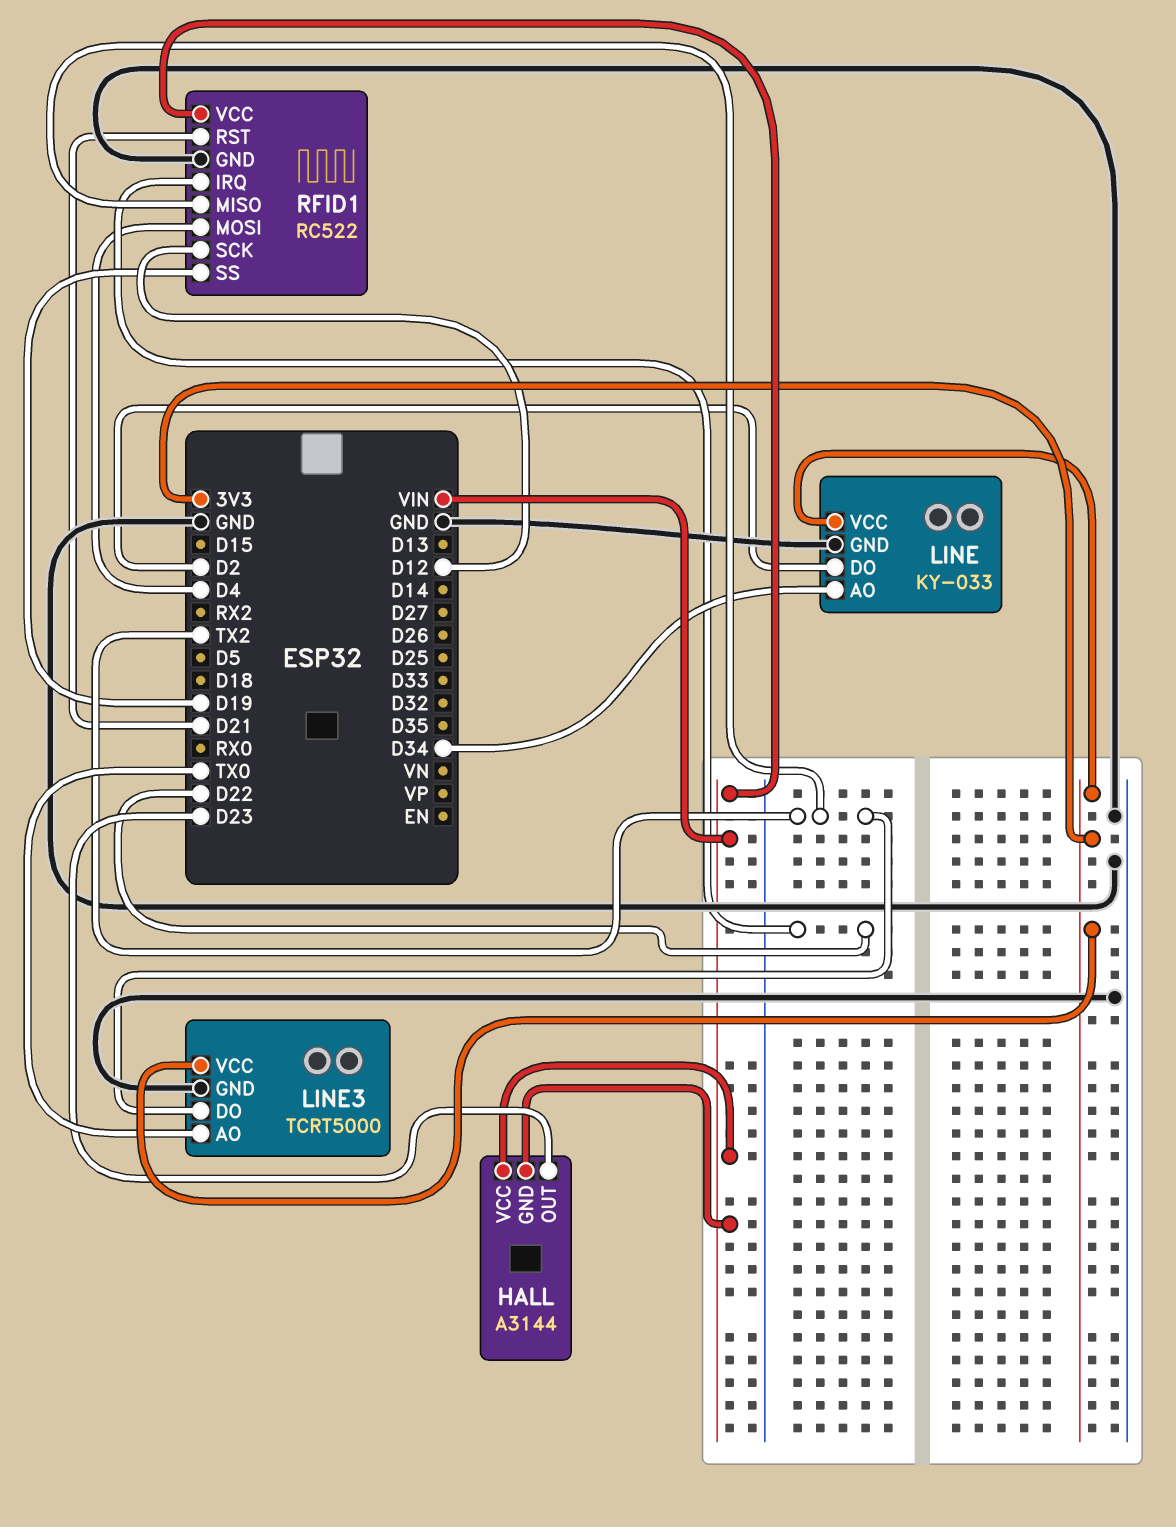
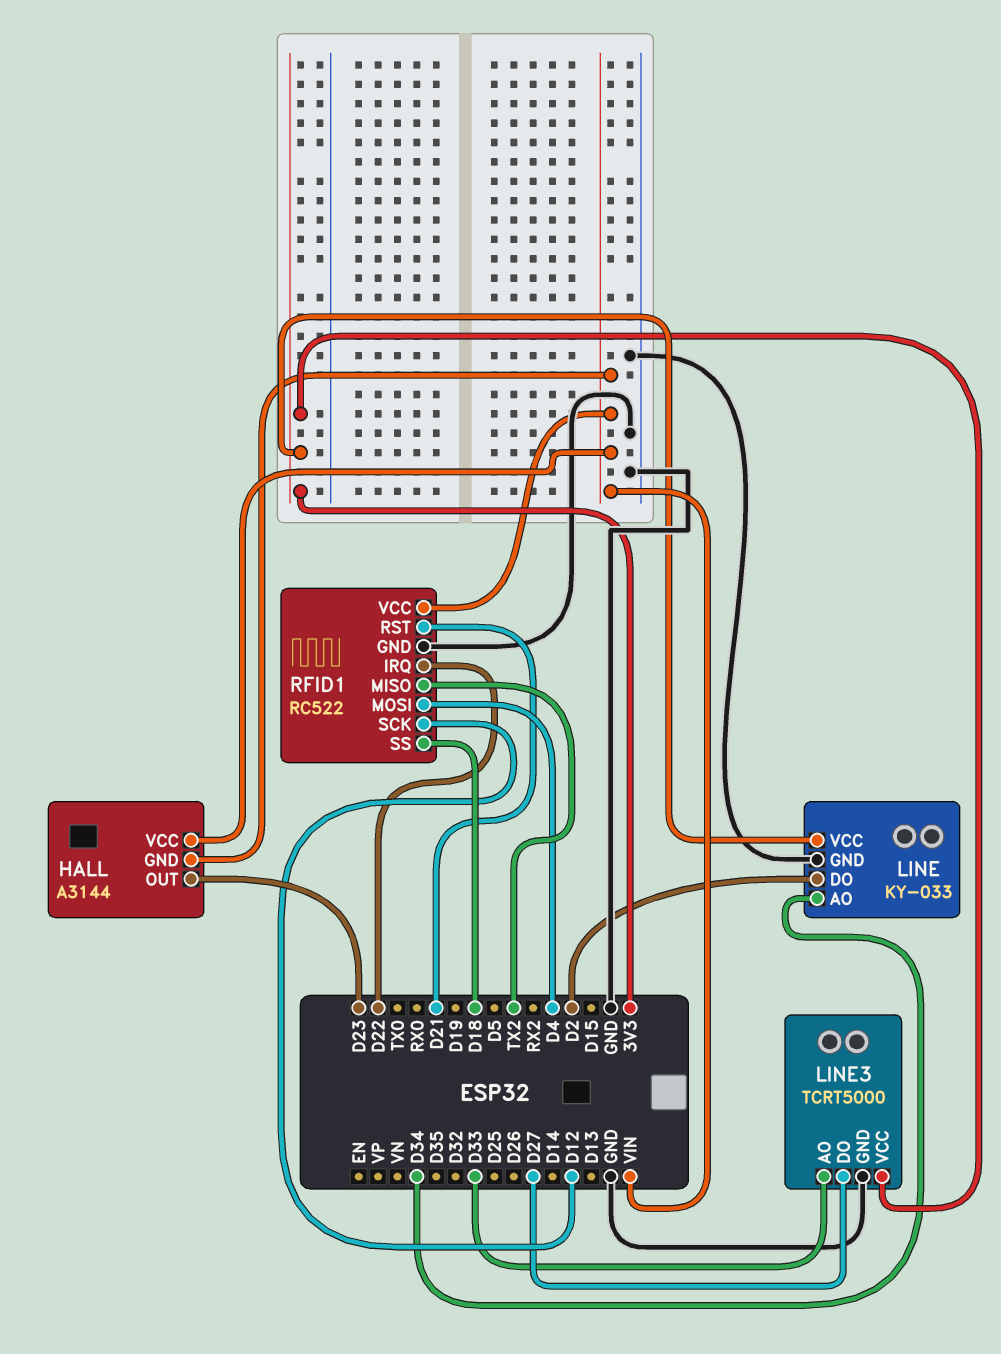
LINE3 pin AO: TX0 -> D33
LINE3 pin DO: TX2 -> D27
RFID1 pin SS: D19 -> D18

